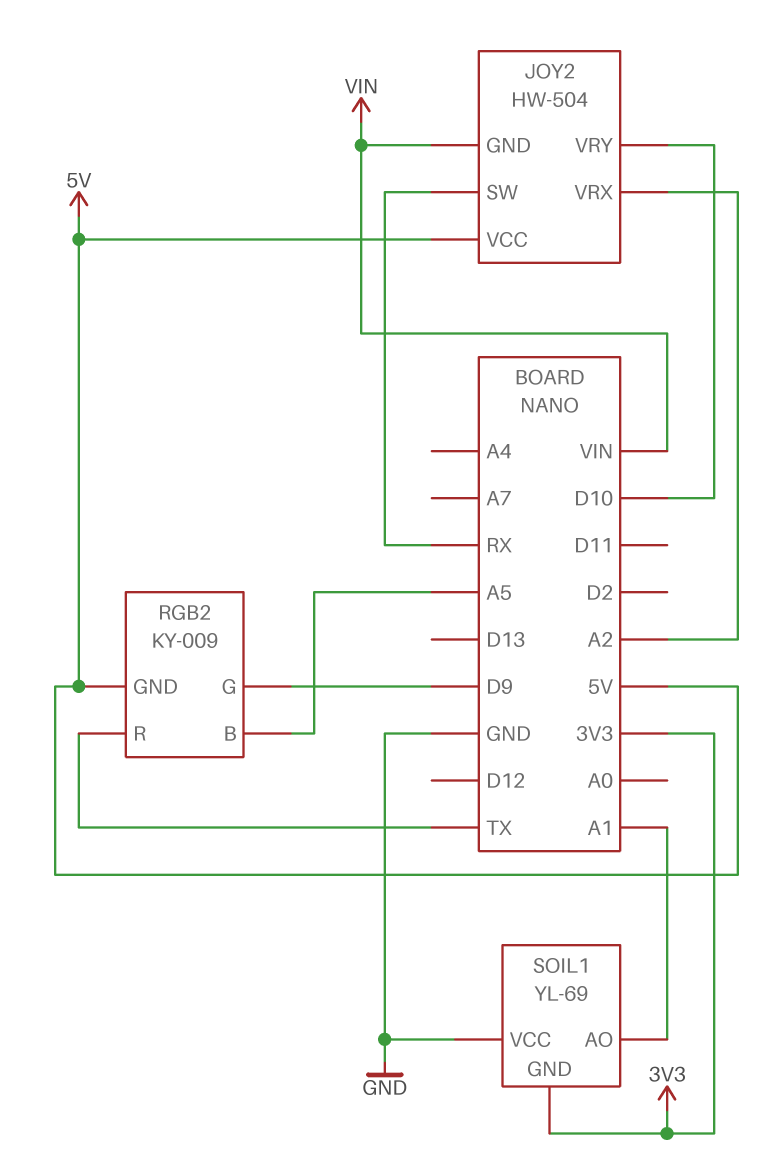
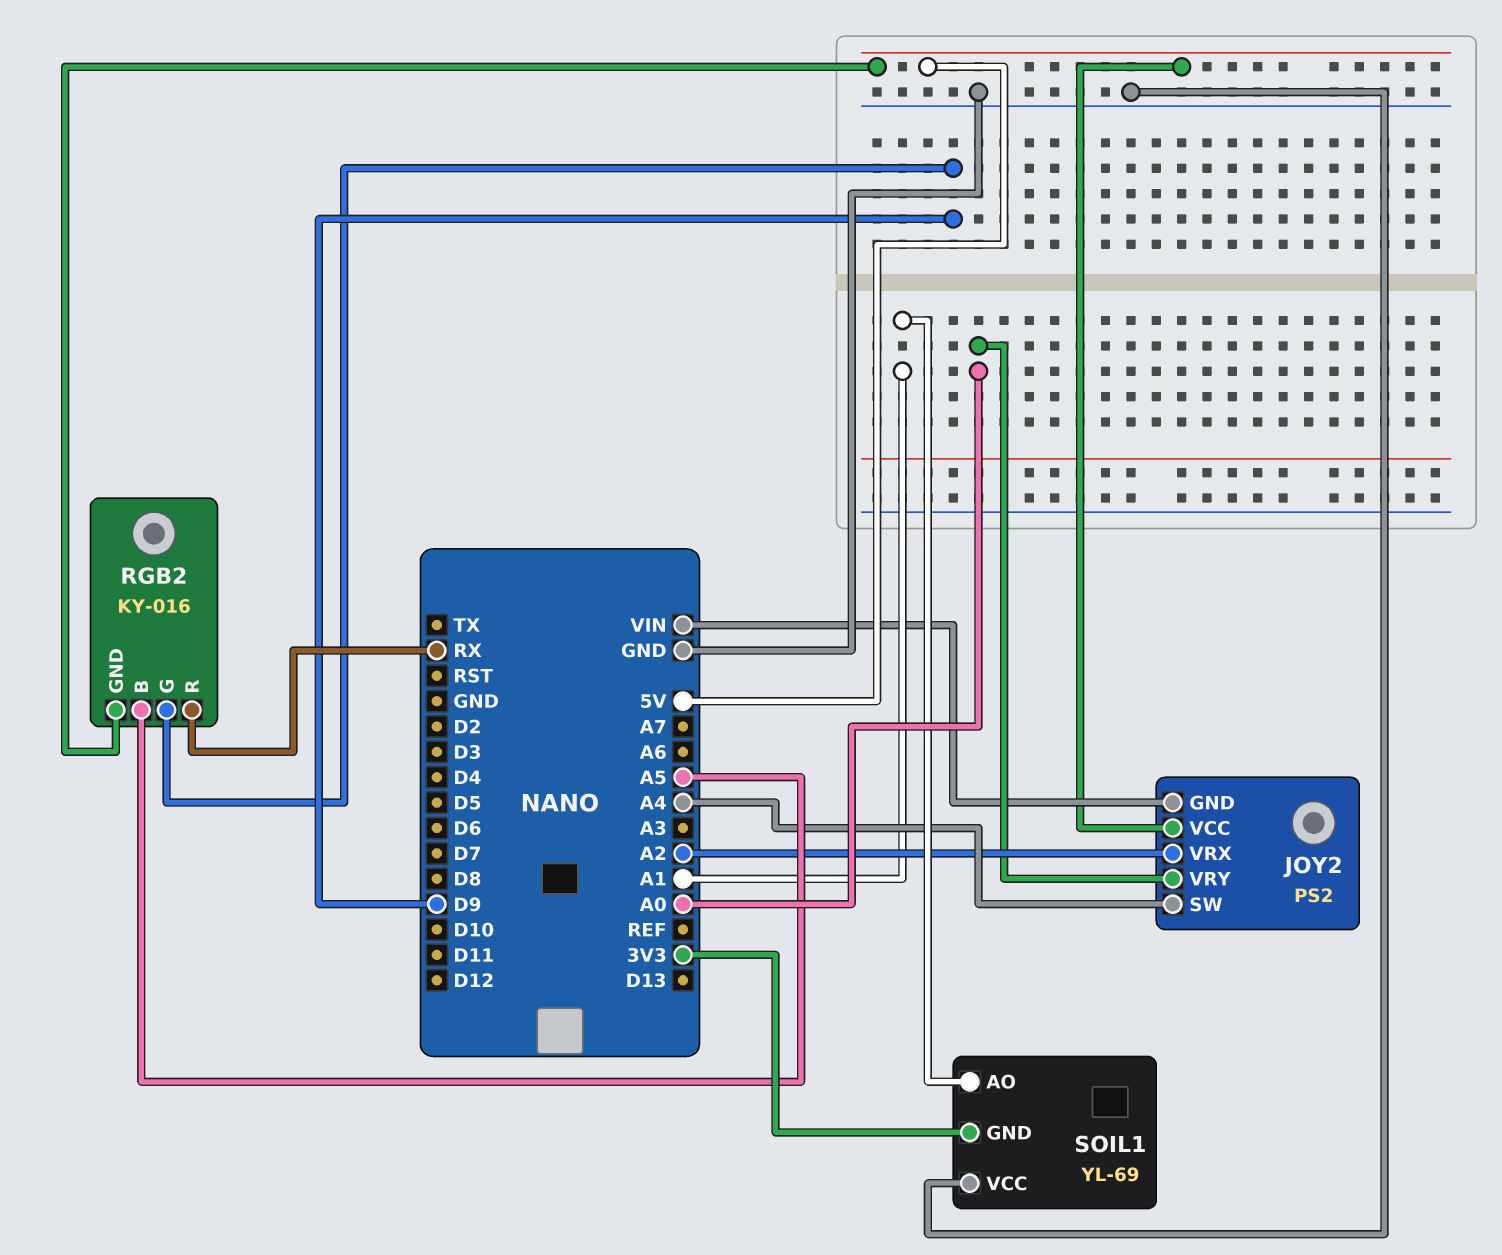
JOY2: HW-504 -> PS2
JOY2 pin SW: RX -> A4
JOY2 pin VRY: D10 -> A0
RGB2: KY-009 -> KY-016
RGB2 pin R: TX -> RX

